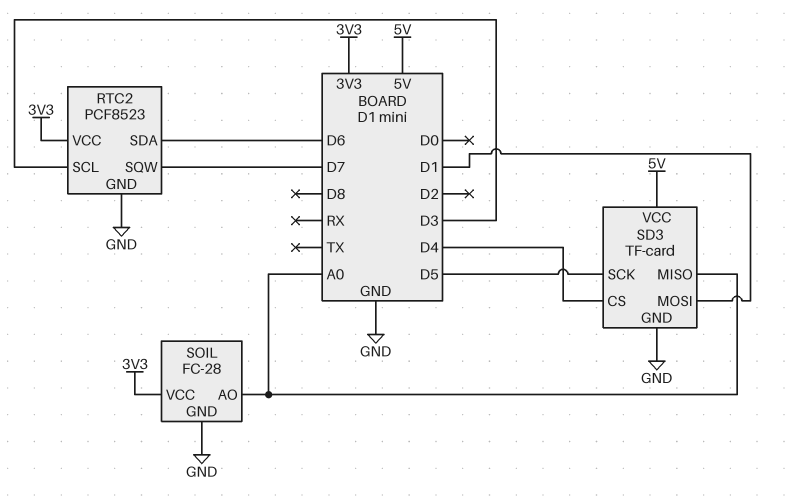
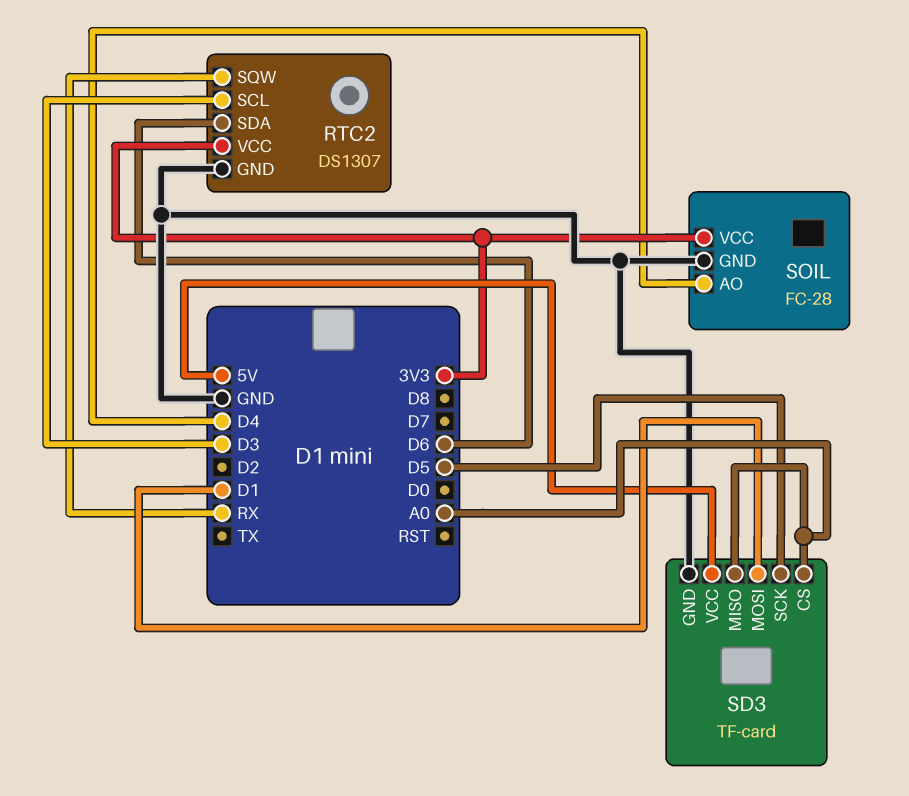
RTC2: PCF8523 -> DS1307
RTC2 pin SQW: D7 -> RX
SD3 pin CS: D4 -> A0
SOIL pin AO: A0 -> D4

